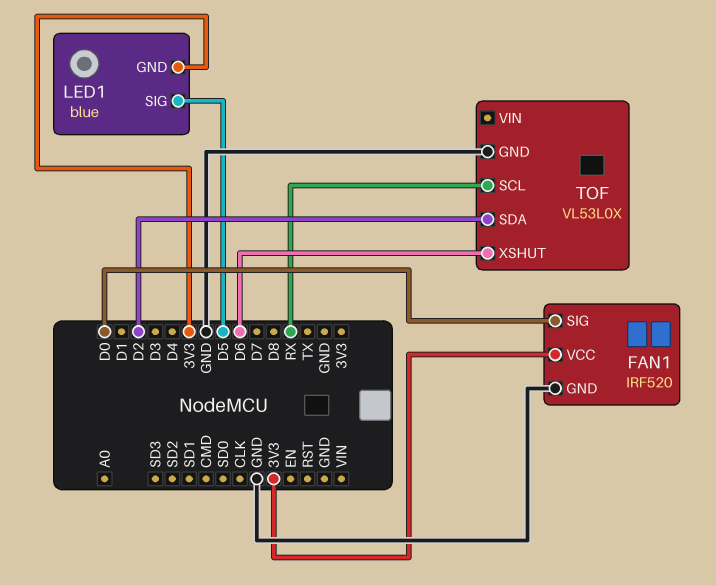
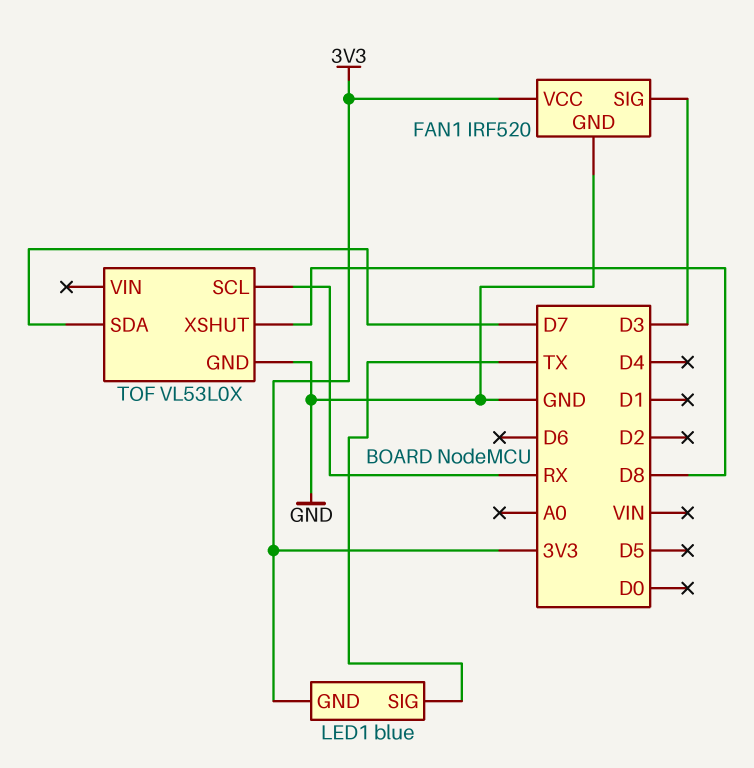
FAN1 pin SIG: D0 -> D3
LED1 pin SIG: D5 -> TX
TOF pin SDA: D2 -> D7
TOF pin XSHUT: D6 -> D8

